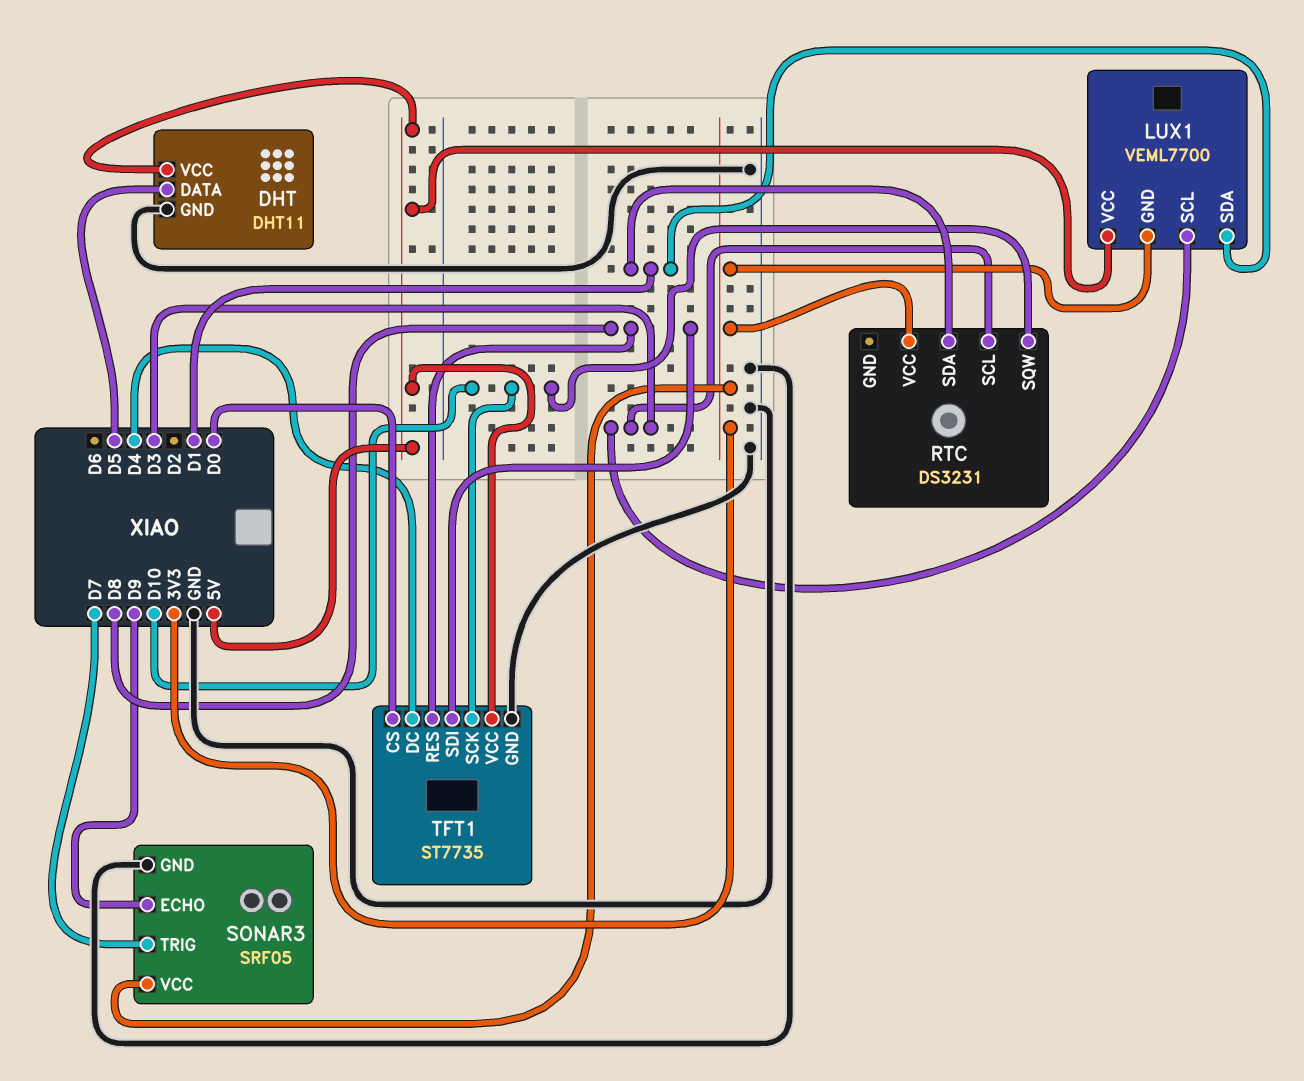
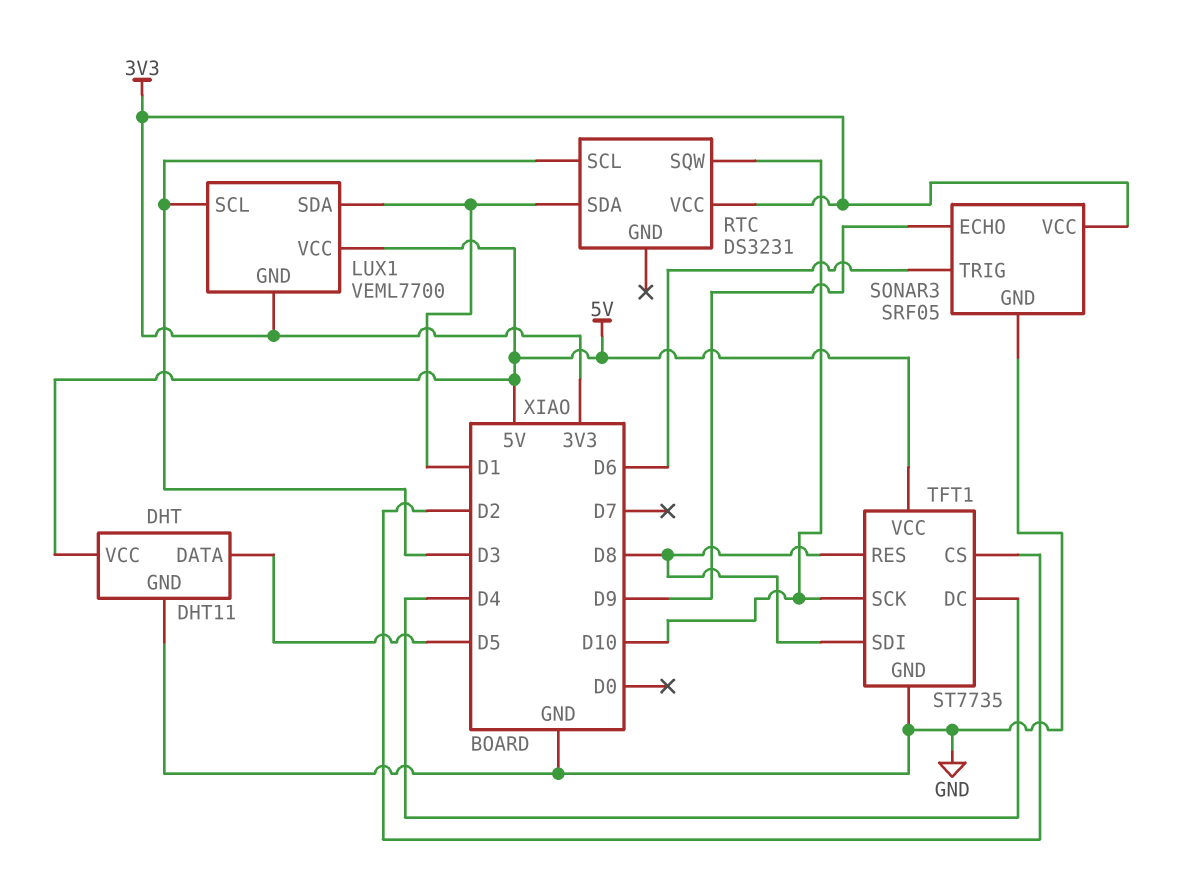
SONAR3 pin TRIG: D7 -> D6
TFT1 pin CS: D0 -> D2

